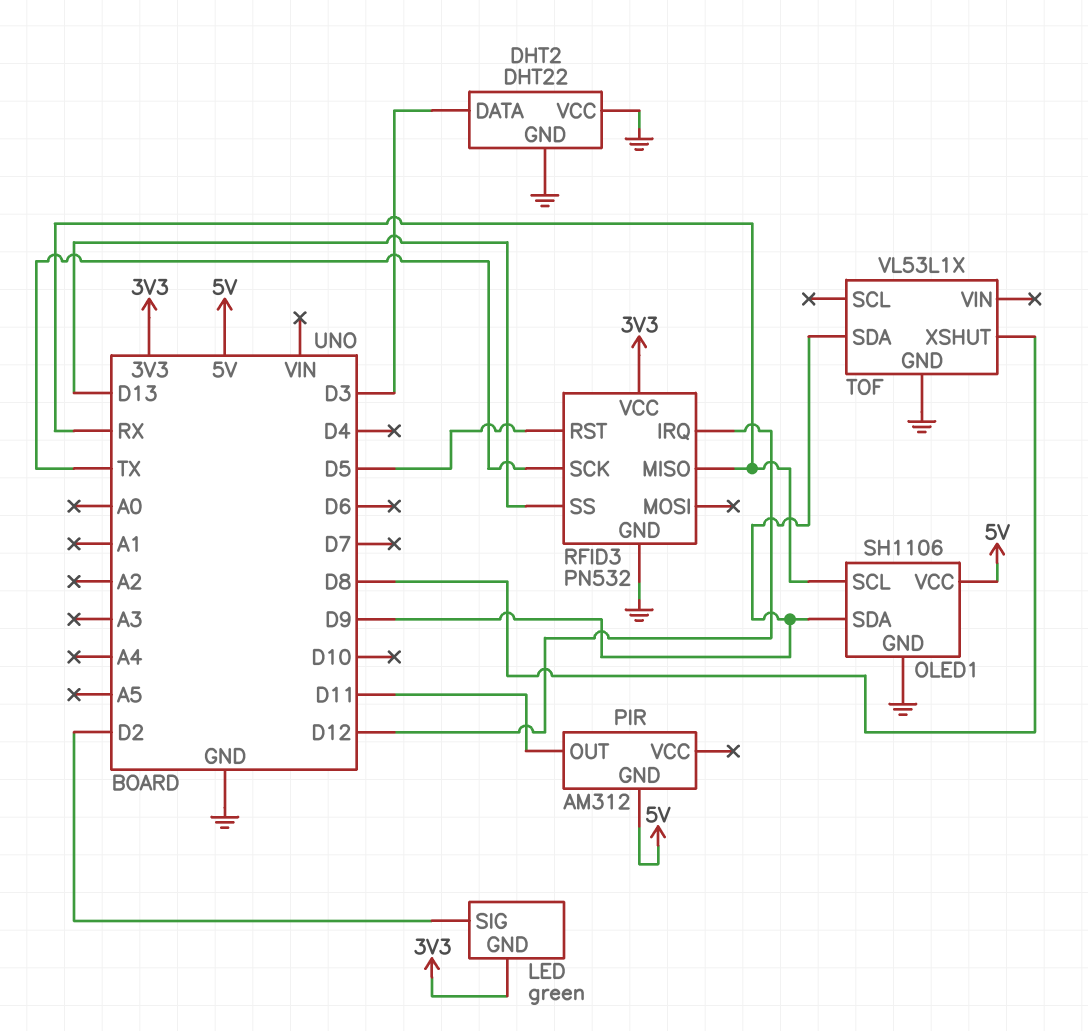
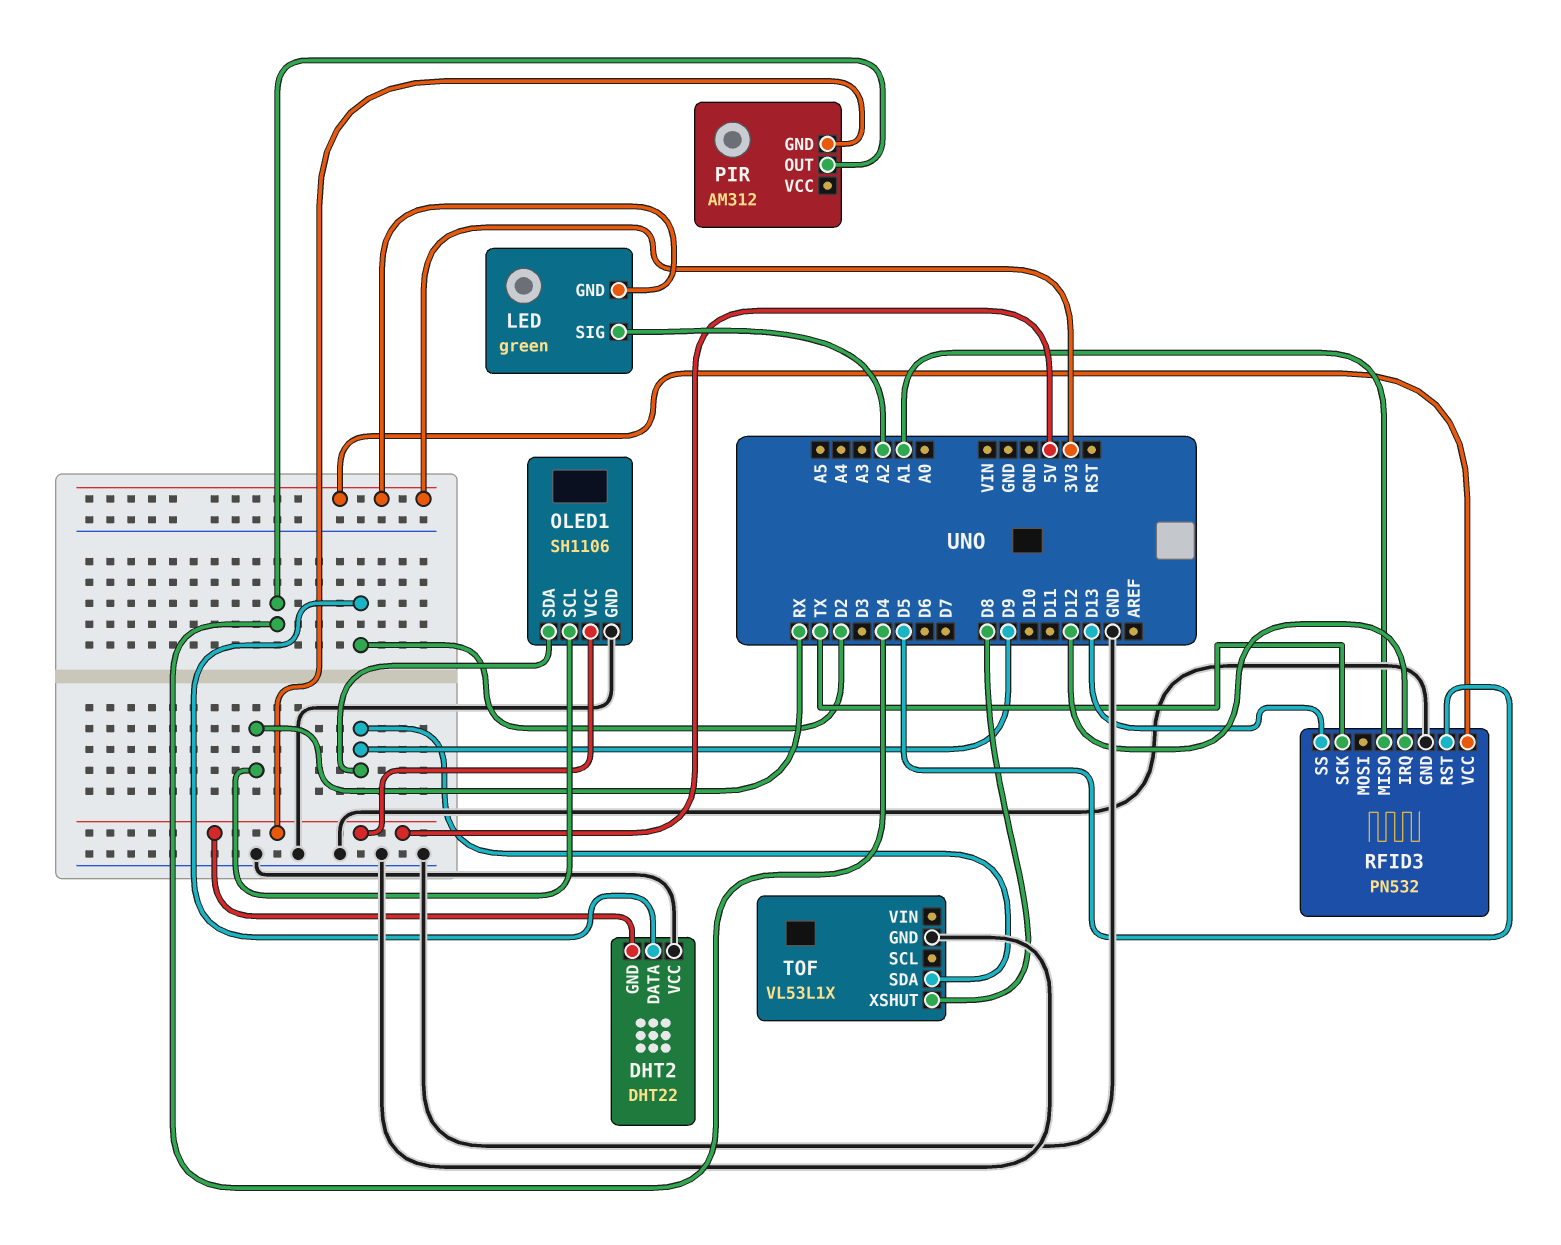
DHT2 pin DATA: D3 -> D2
DHT2 pin GND: GND -> 5V
LED pin SIG: D2 -> A2
PIR pin OUT: D11 -> D4
RFID3 pin MISO: RX -> A1

